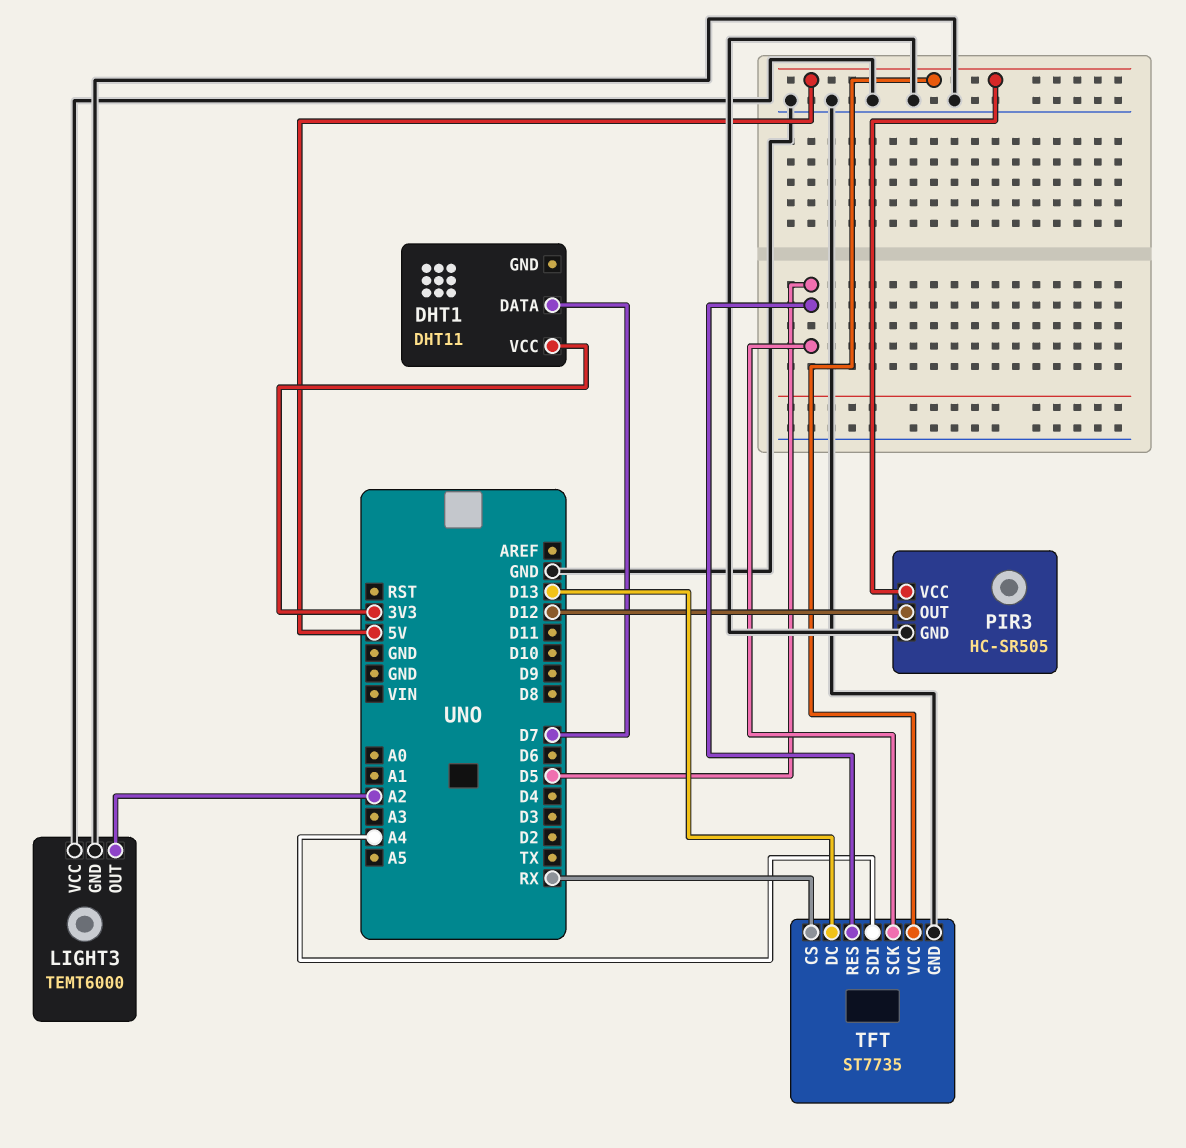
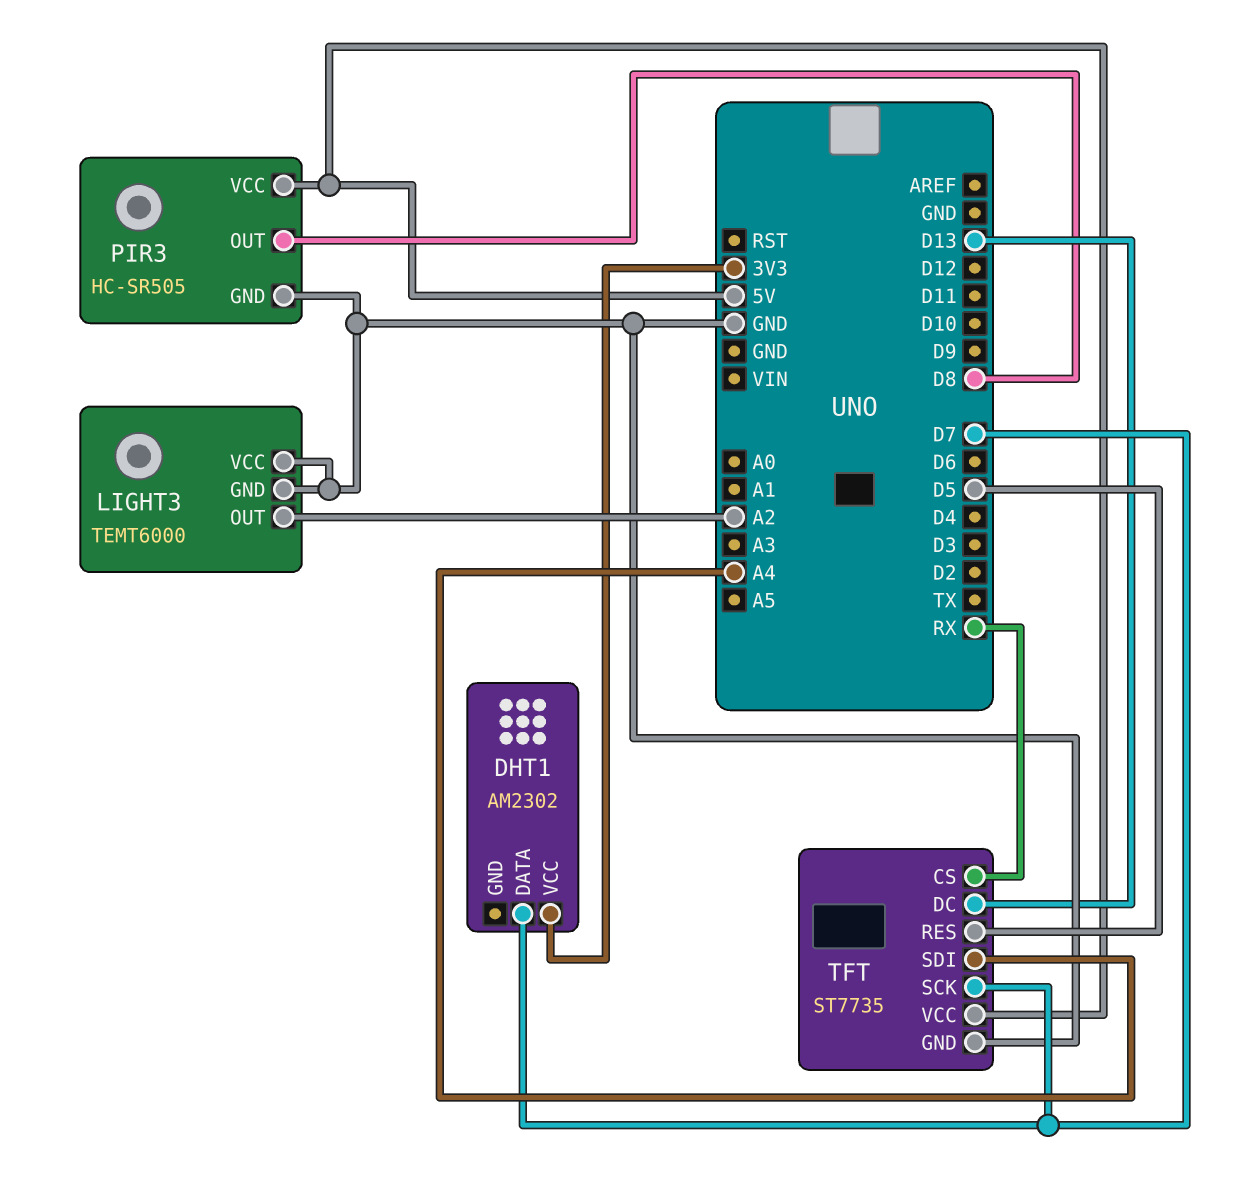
DHT1: DHT11 -> AM2302
PIR3 pin OUT: D12 -> D8
TFT pin SCK: D5 -> D7

